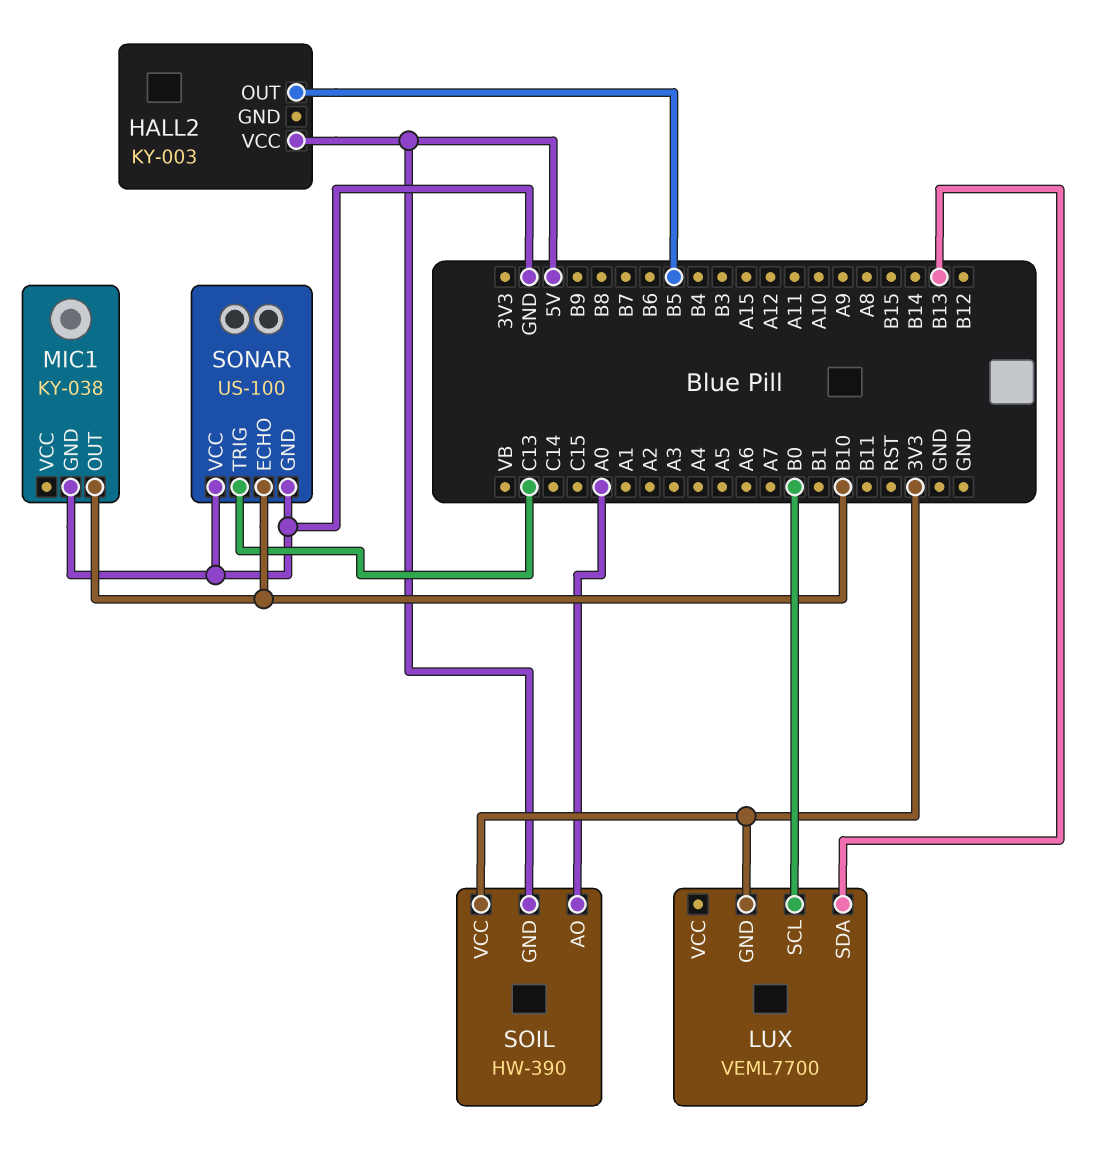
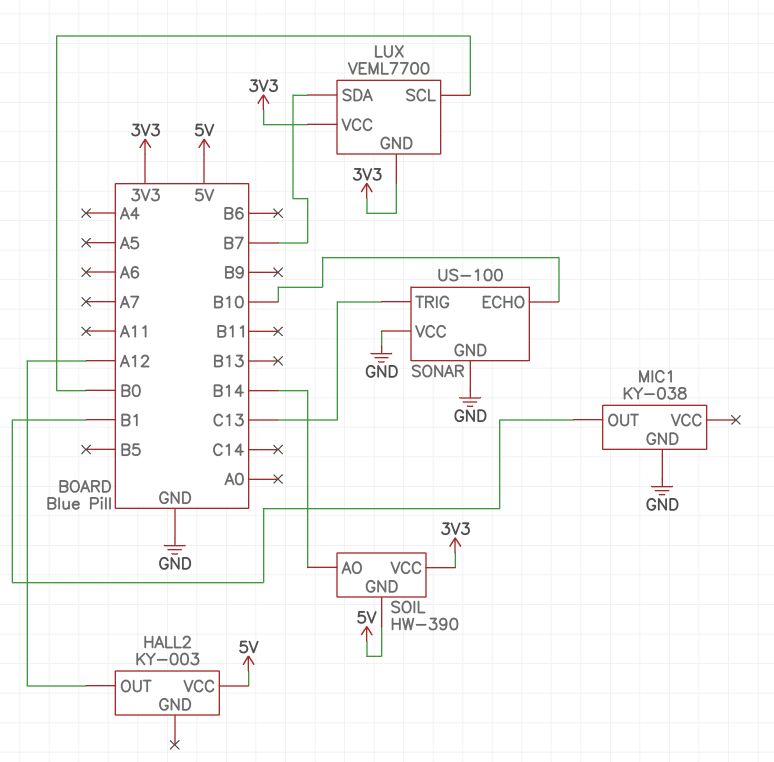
HALL2 pin OUT: B5 -> A12
LUX pin SDA: B13 -> B7
LUX pin VCC: none -> 3V3
MIC1 pin OUT: B10 -> B1
SOIL pin AO: A0 -> B14

